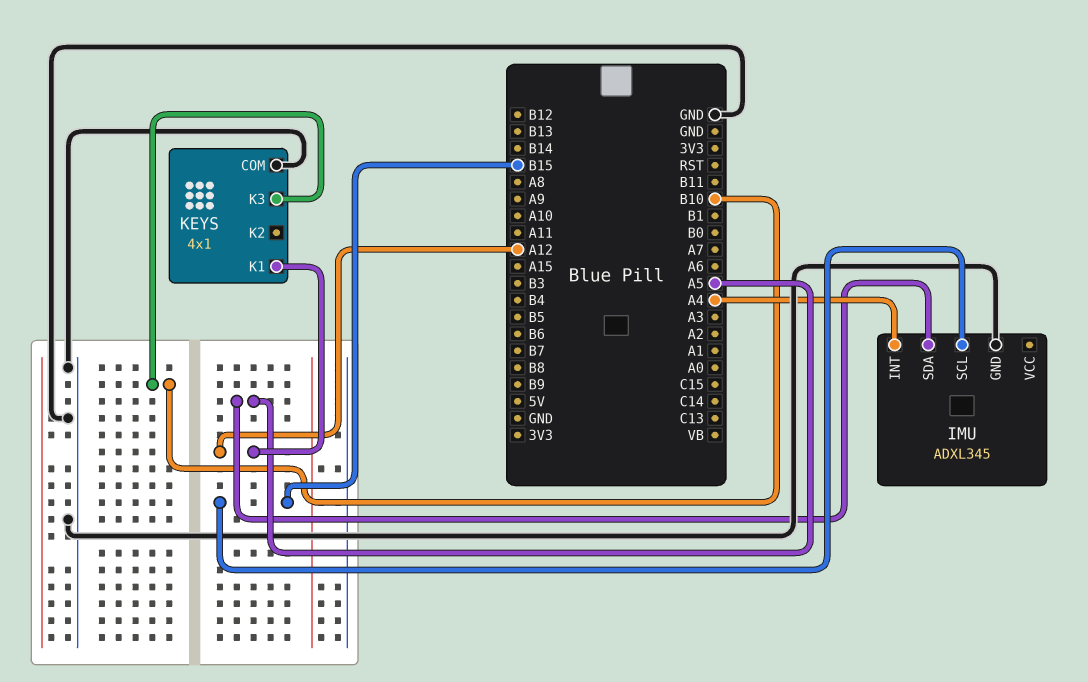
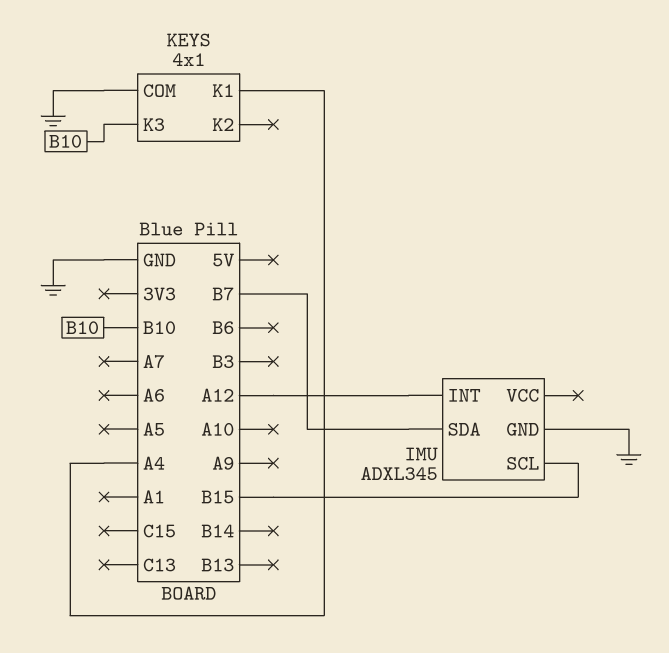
IMU pin INT: A4 -> A12
IMU pin SDA: A5 -> B7
KEYS pin K1: A12 -> A4

